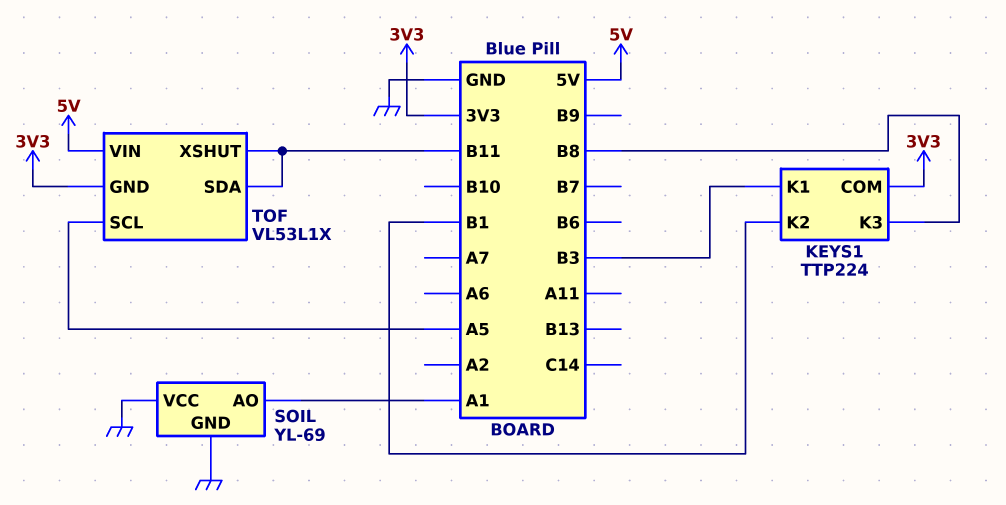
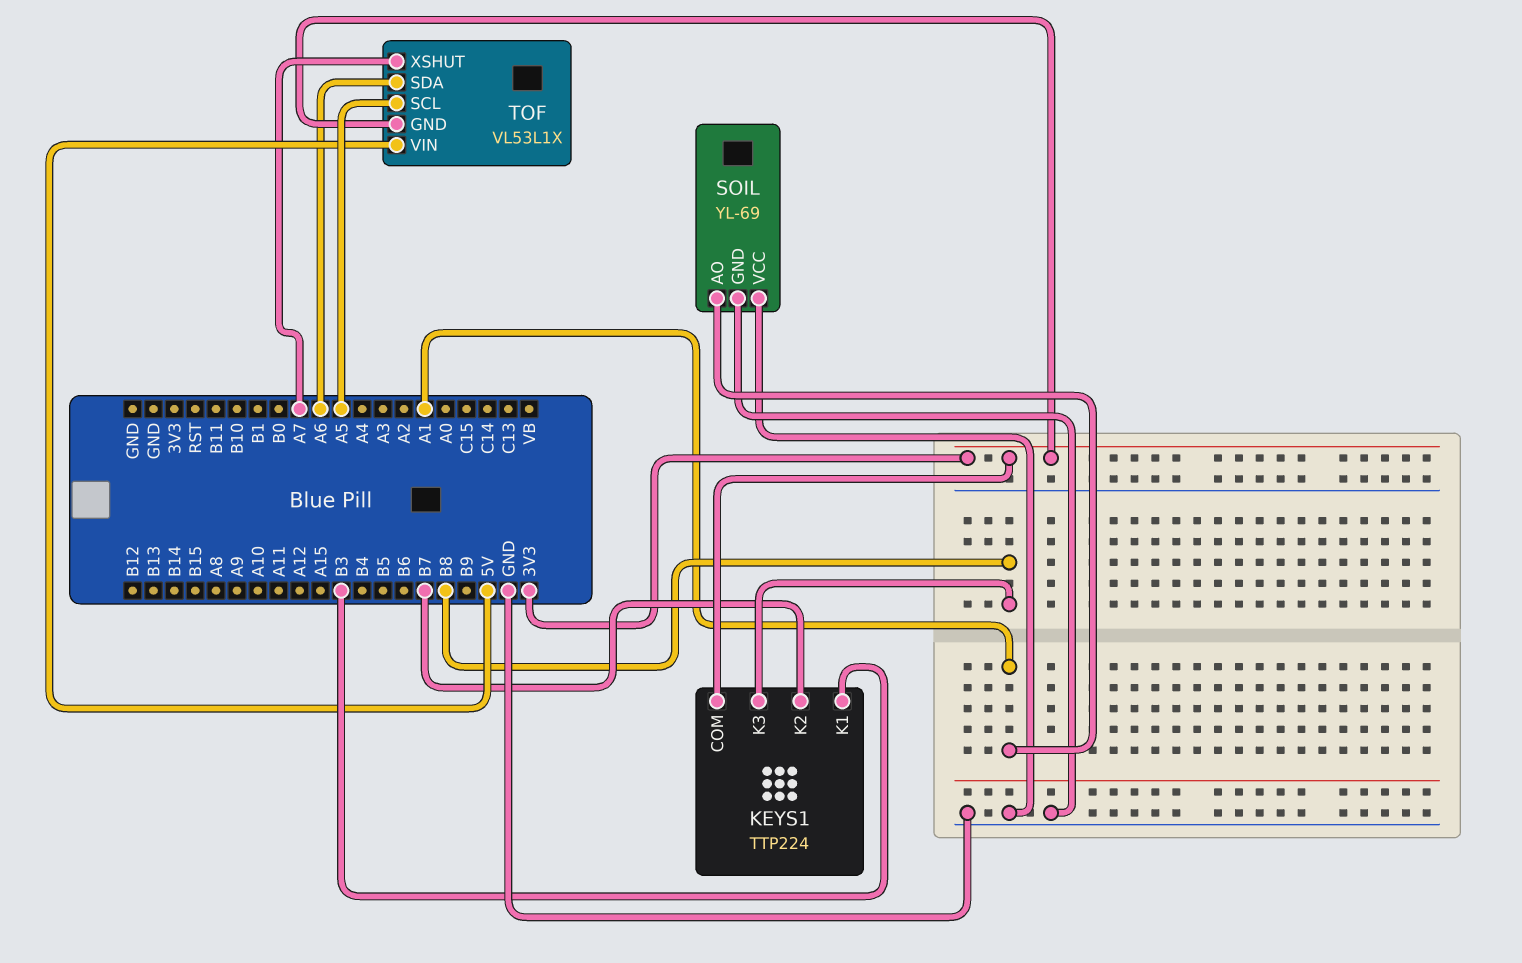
KEYS1 pin K2: B1 -> B7
TOF pin SDA: B11 -> A6
TOF pin XSHUT: B11 -> A7

